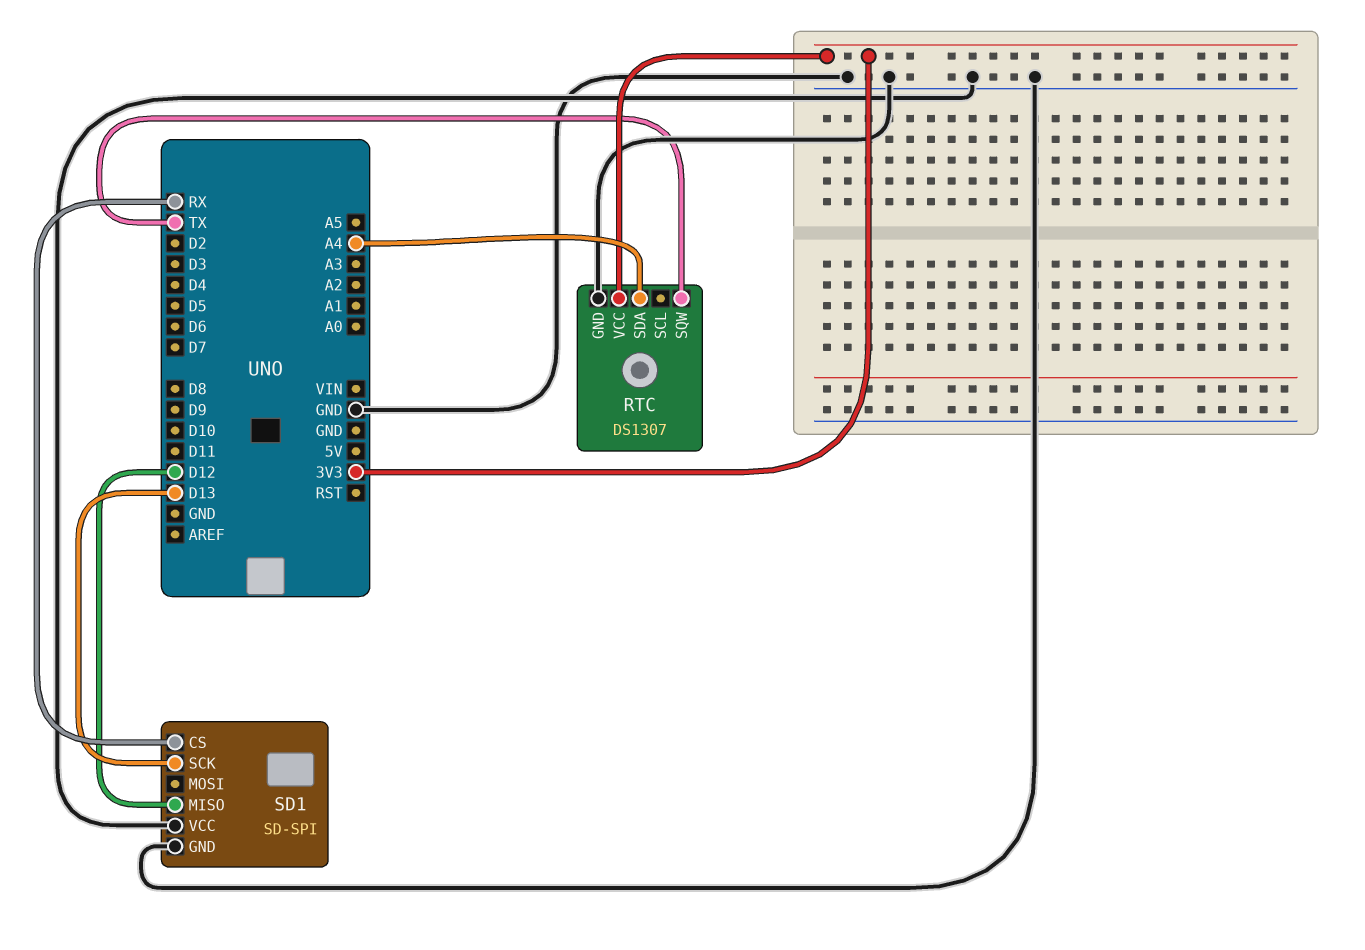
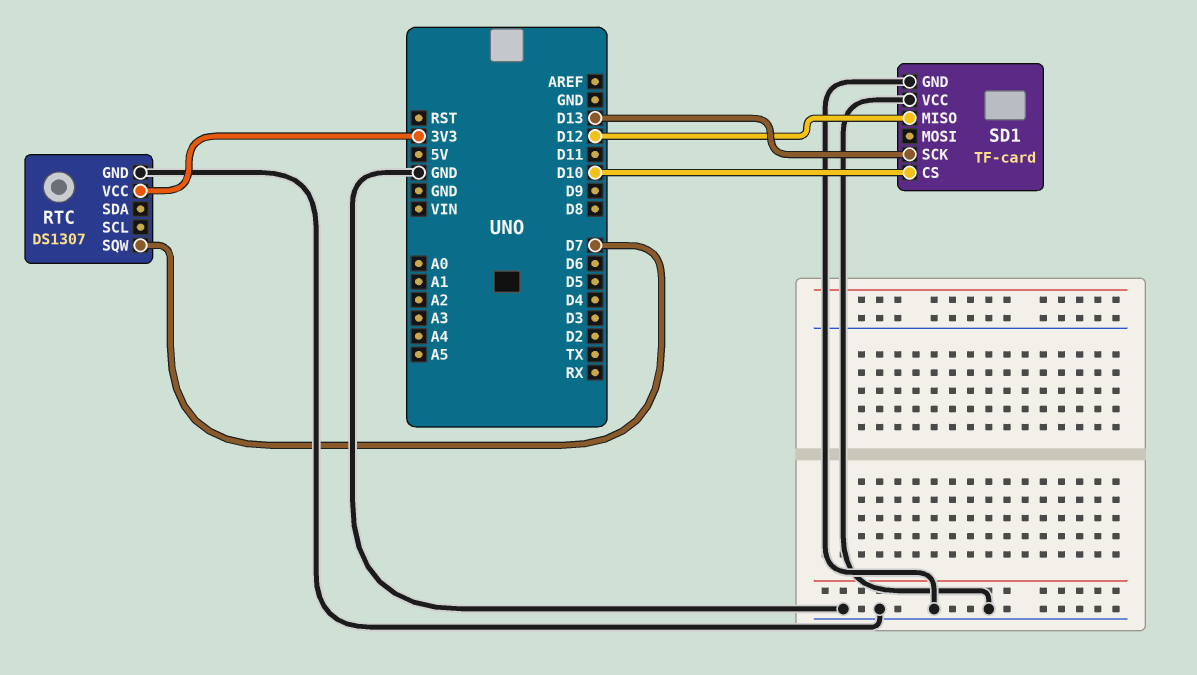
RTC pin SDA: A4 -> none
RTC pin SQW: TX -> D7
SD1: SD-SPI -> TF-card
SD1 pin CS: RX -> D10

